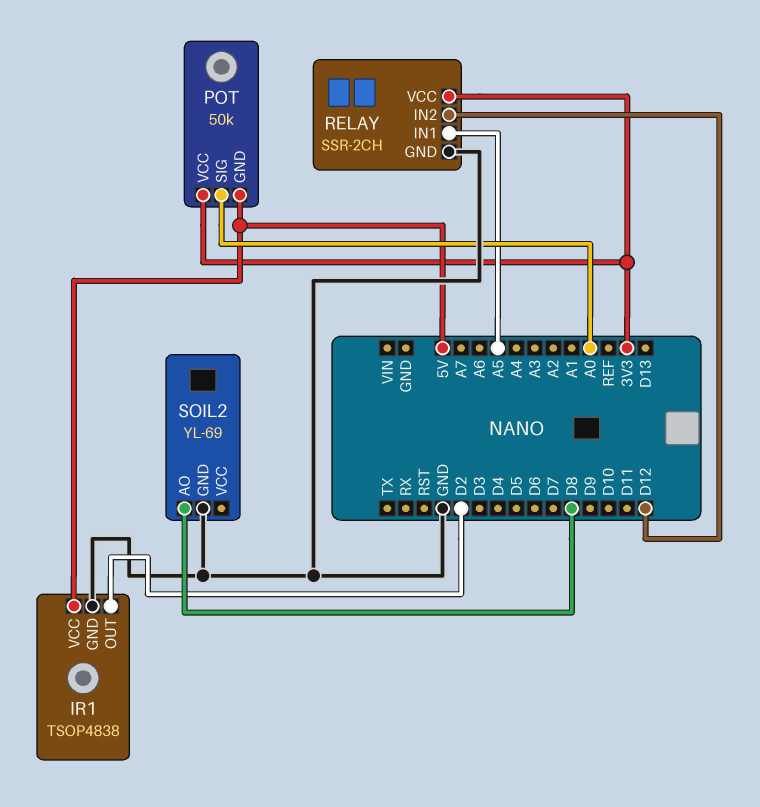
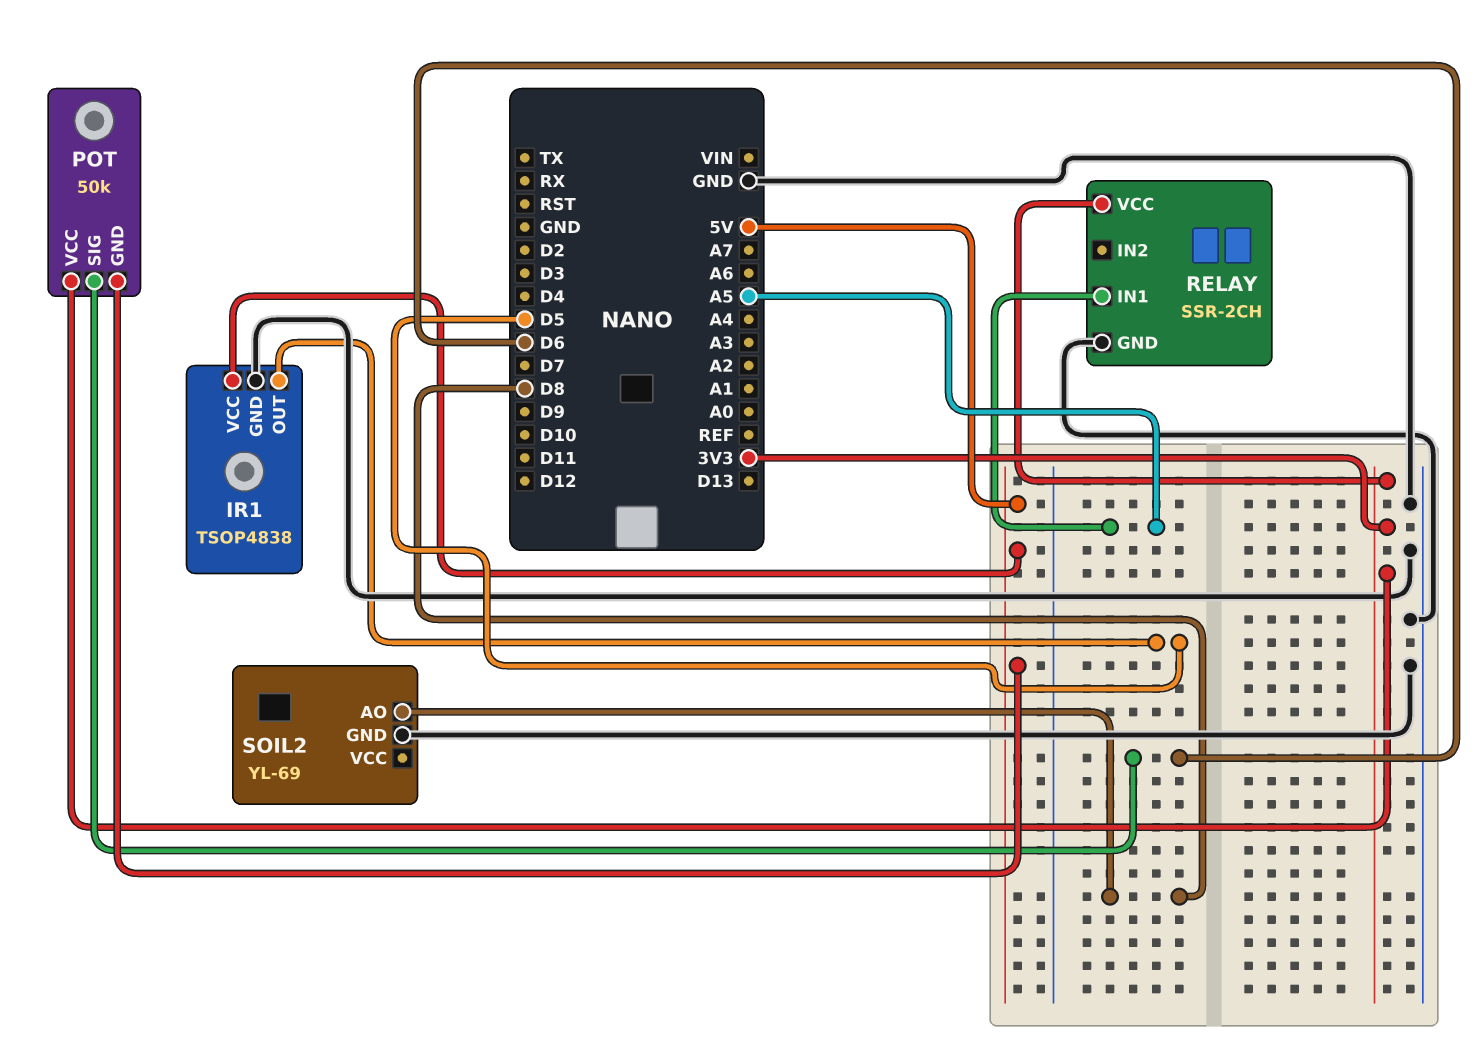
IR1 pin OUT: D2 -> D5
POT pin SIG: A0 -> D6
RELAY pin IN2: D12 -> none

